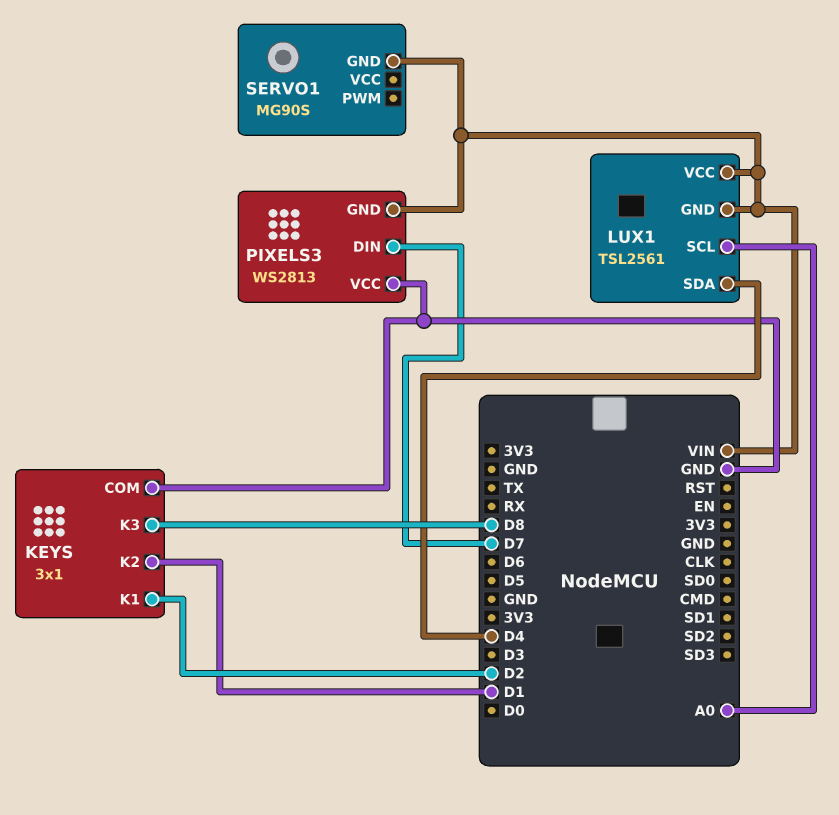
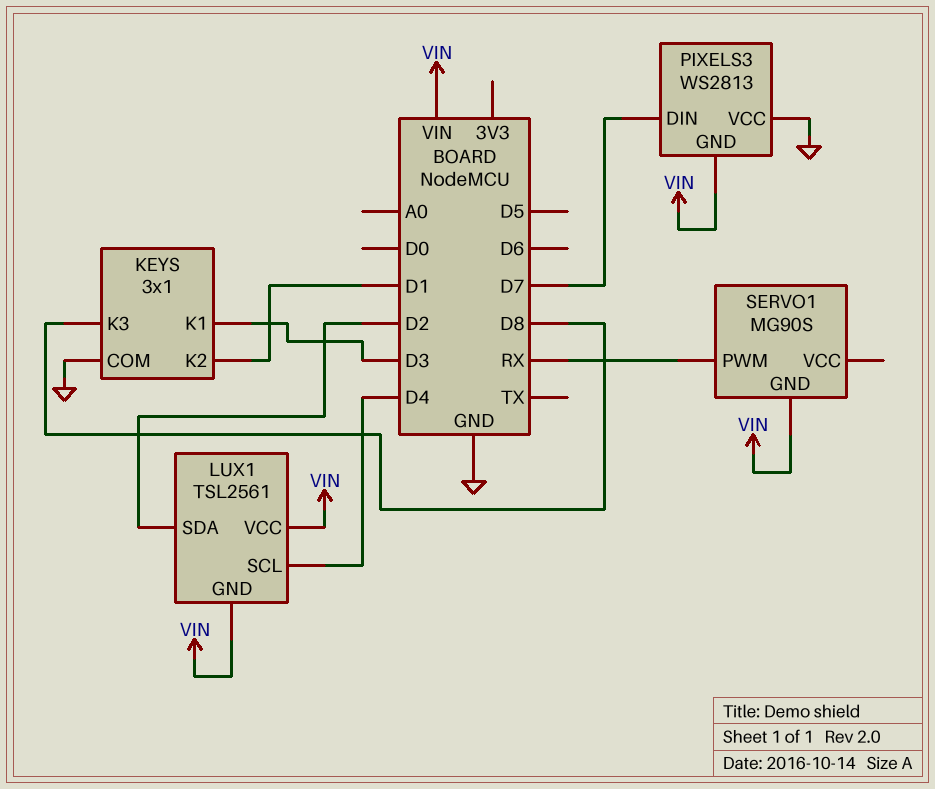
KEYS pin K1: D2 -> D3
LUX1 pin SCL: A0 -> D4
LUX1 pin SDA: D4 -> D2
SERVO1 pin PWM: none -> RX

